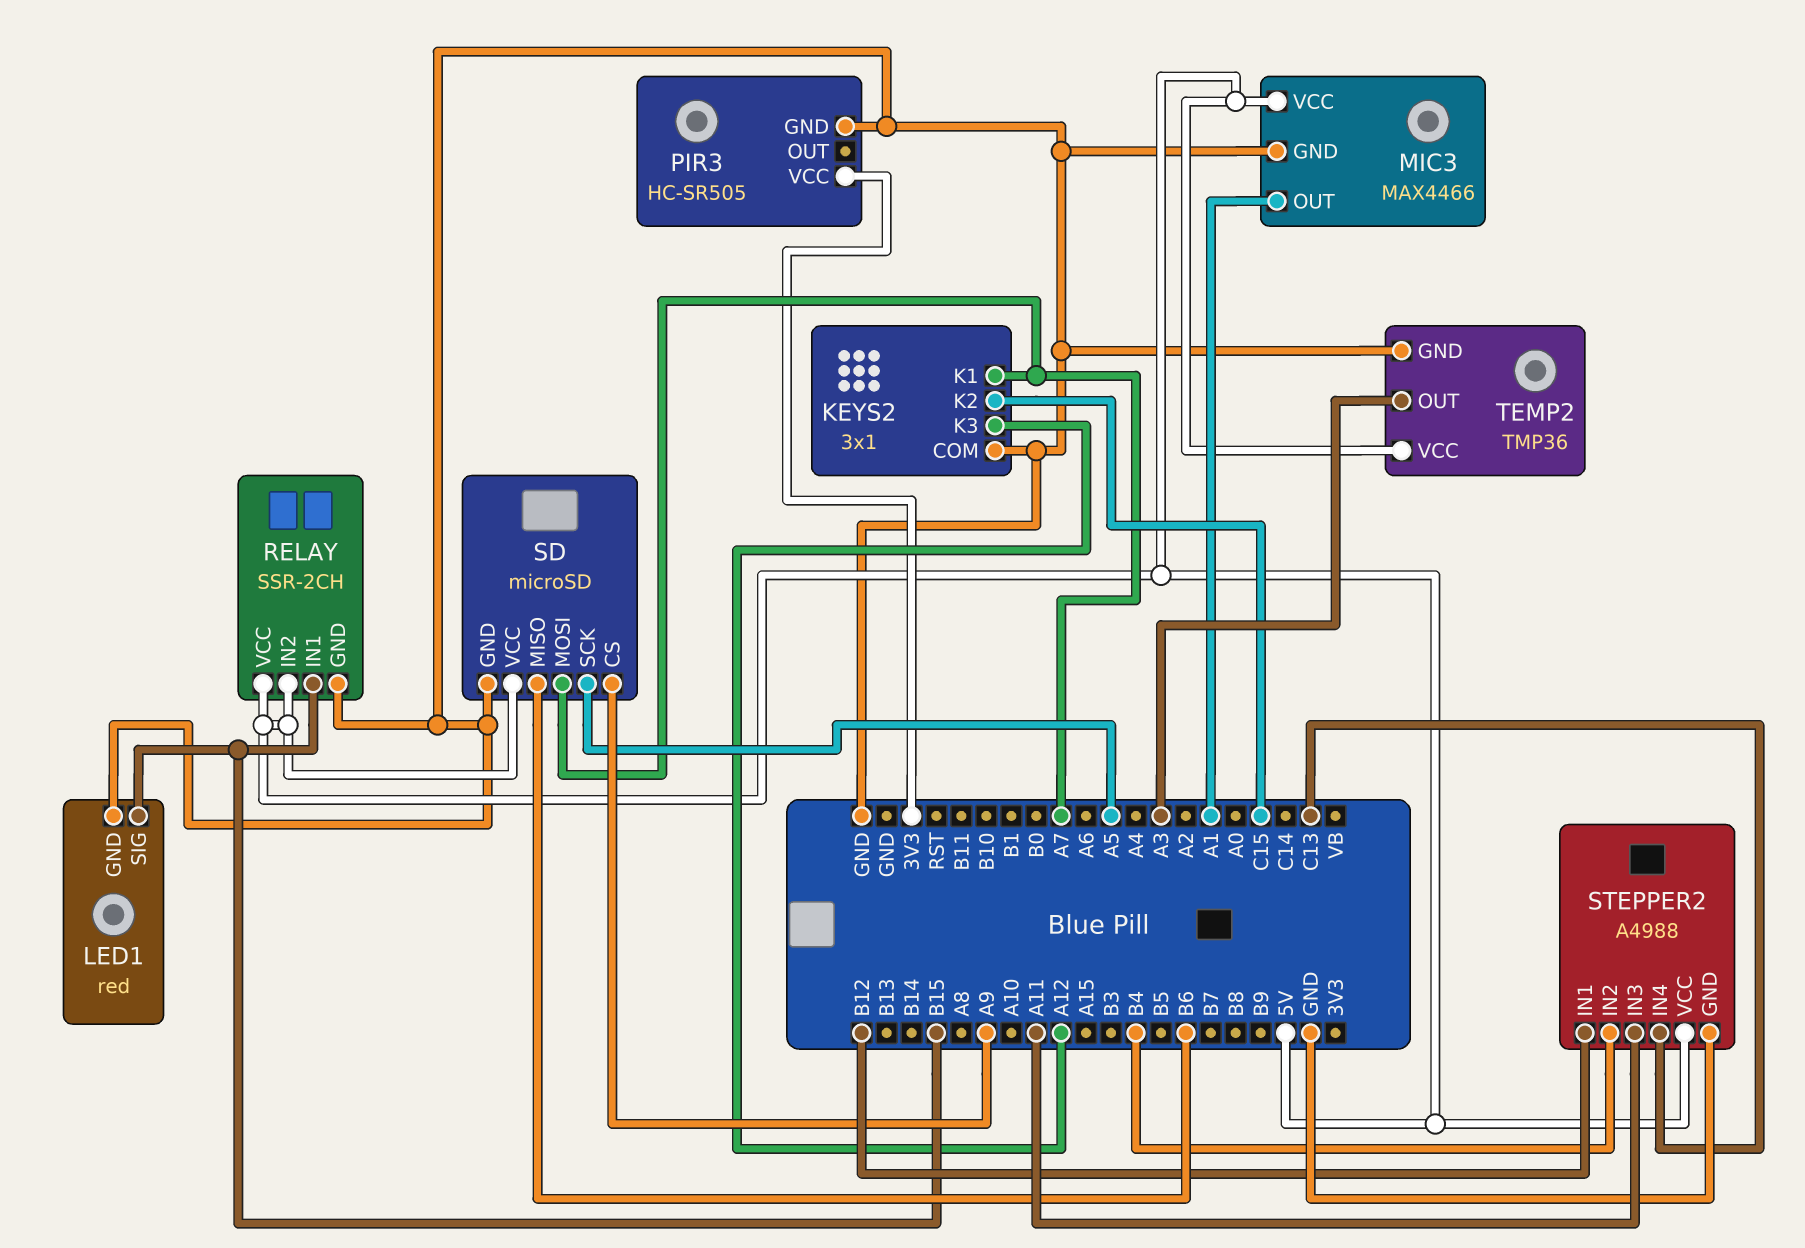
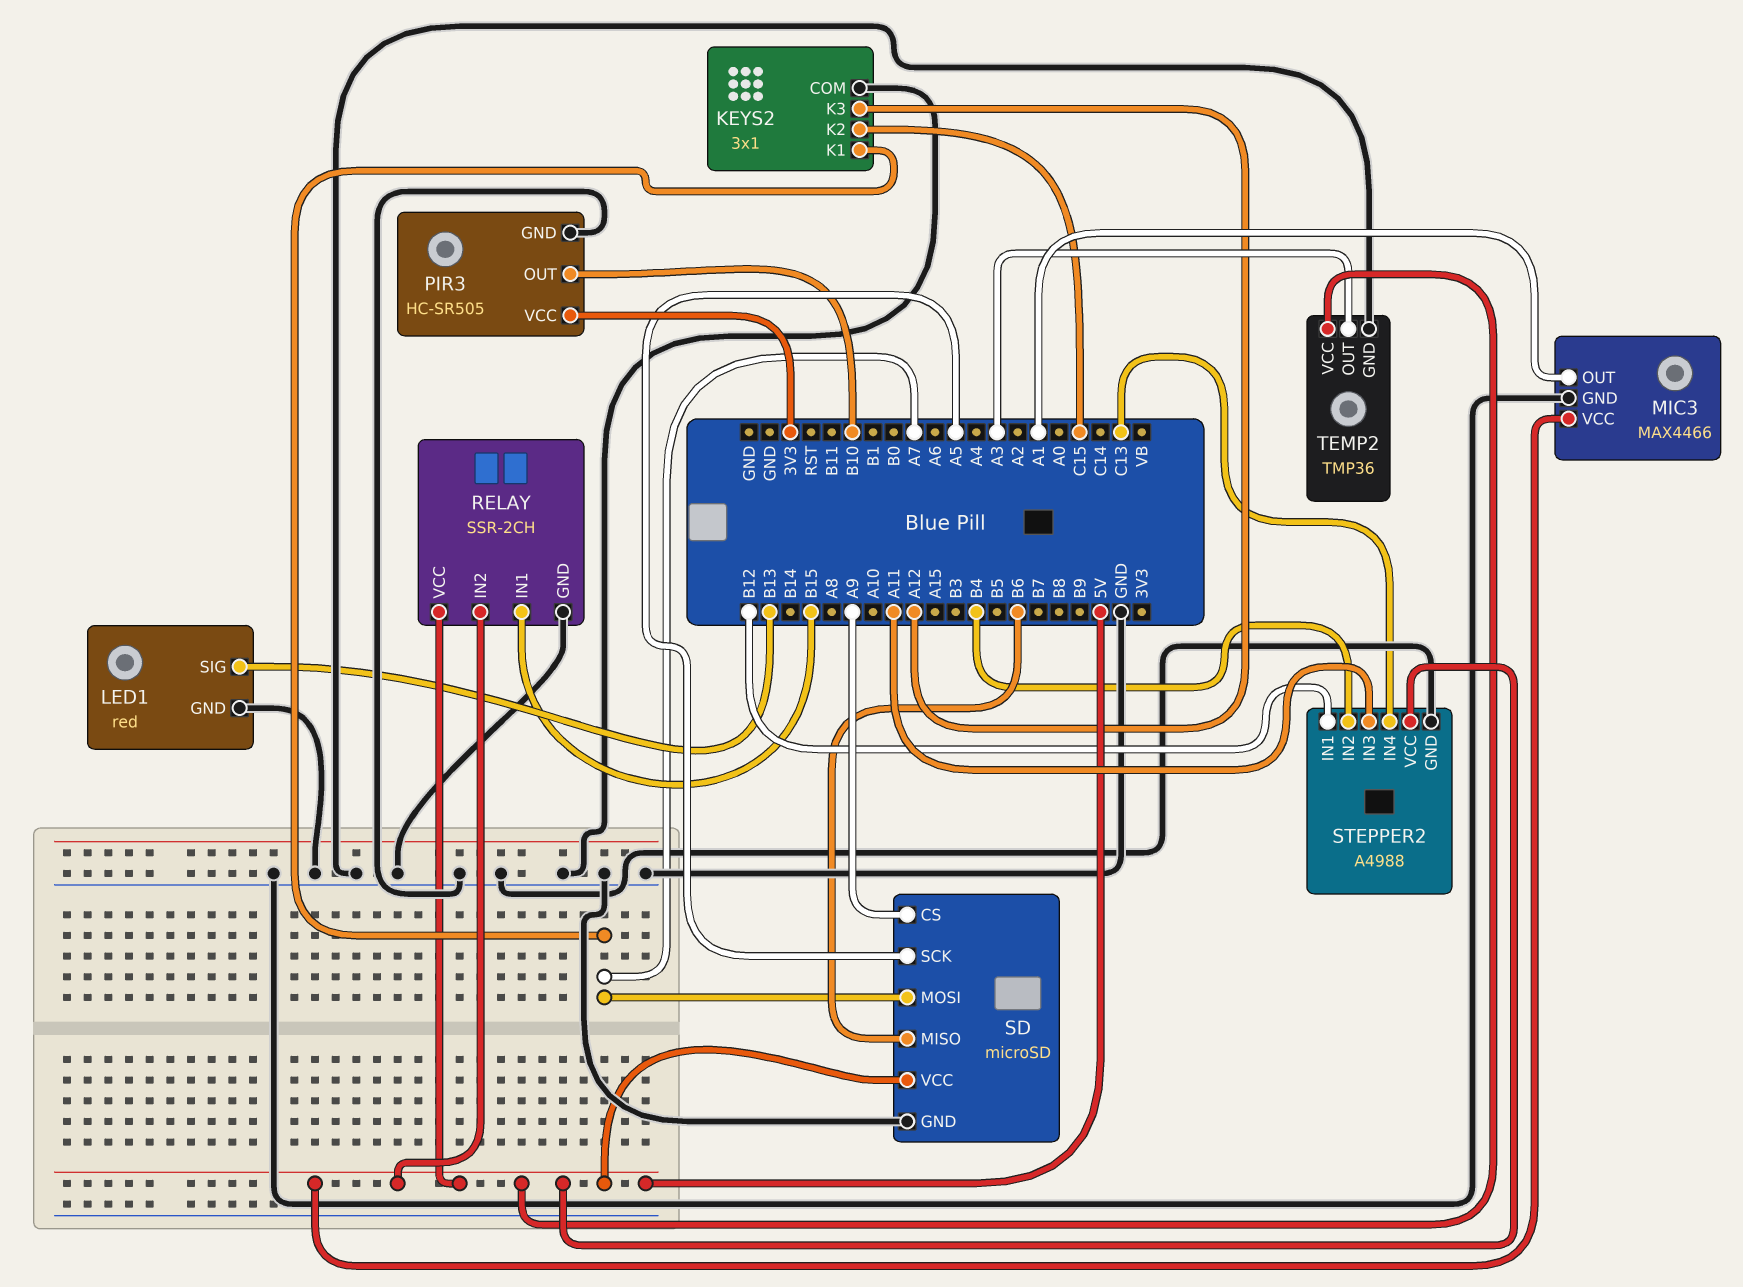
LED1 pin SIG: B15 -> B13
PIR3 pin OUT: none -> B10

